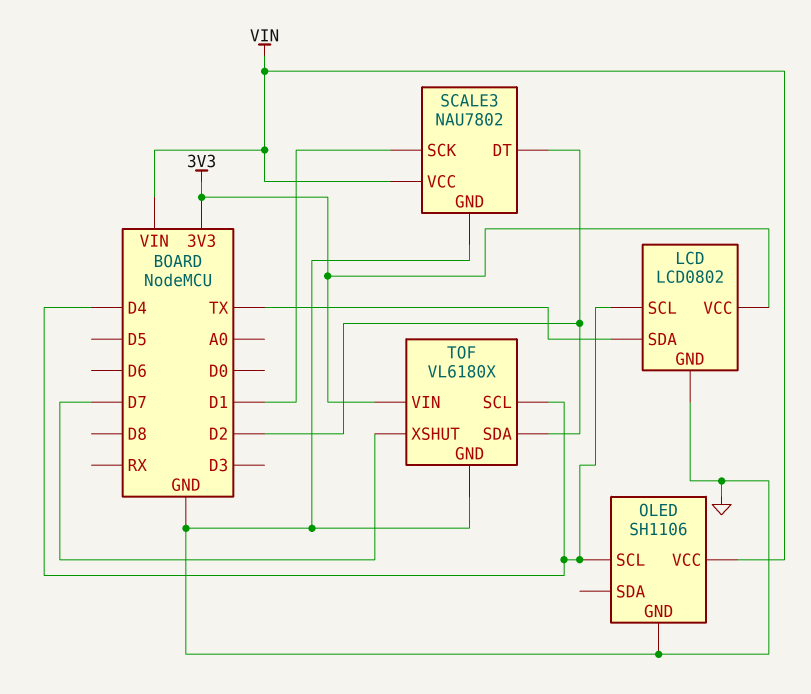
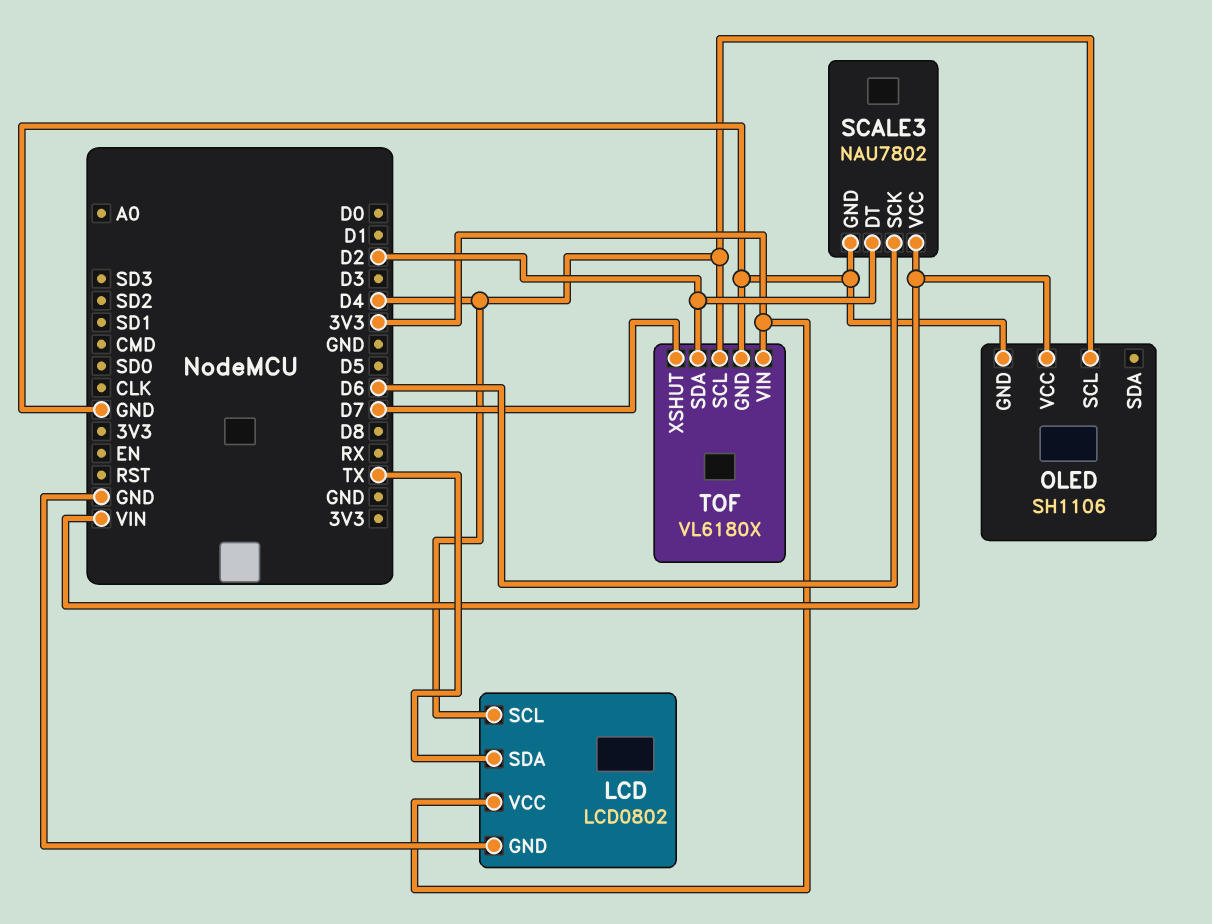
SCALE3 pin SCK: D1 -> D6

